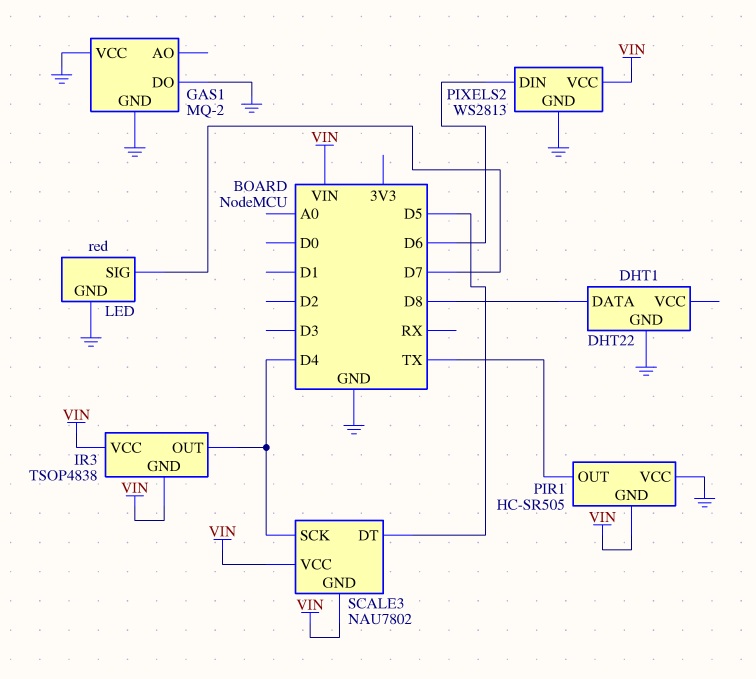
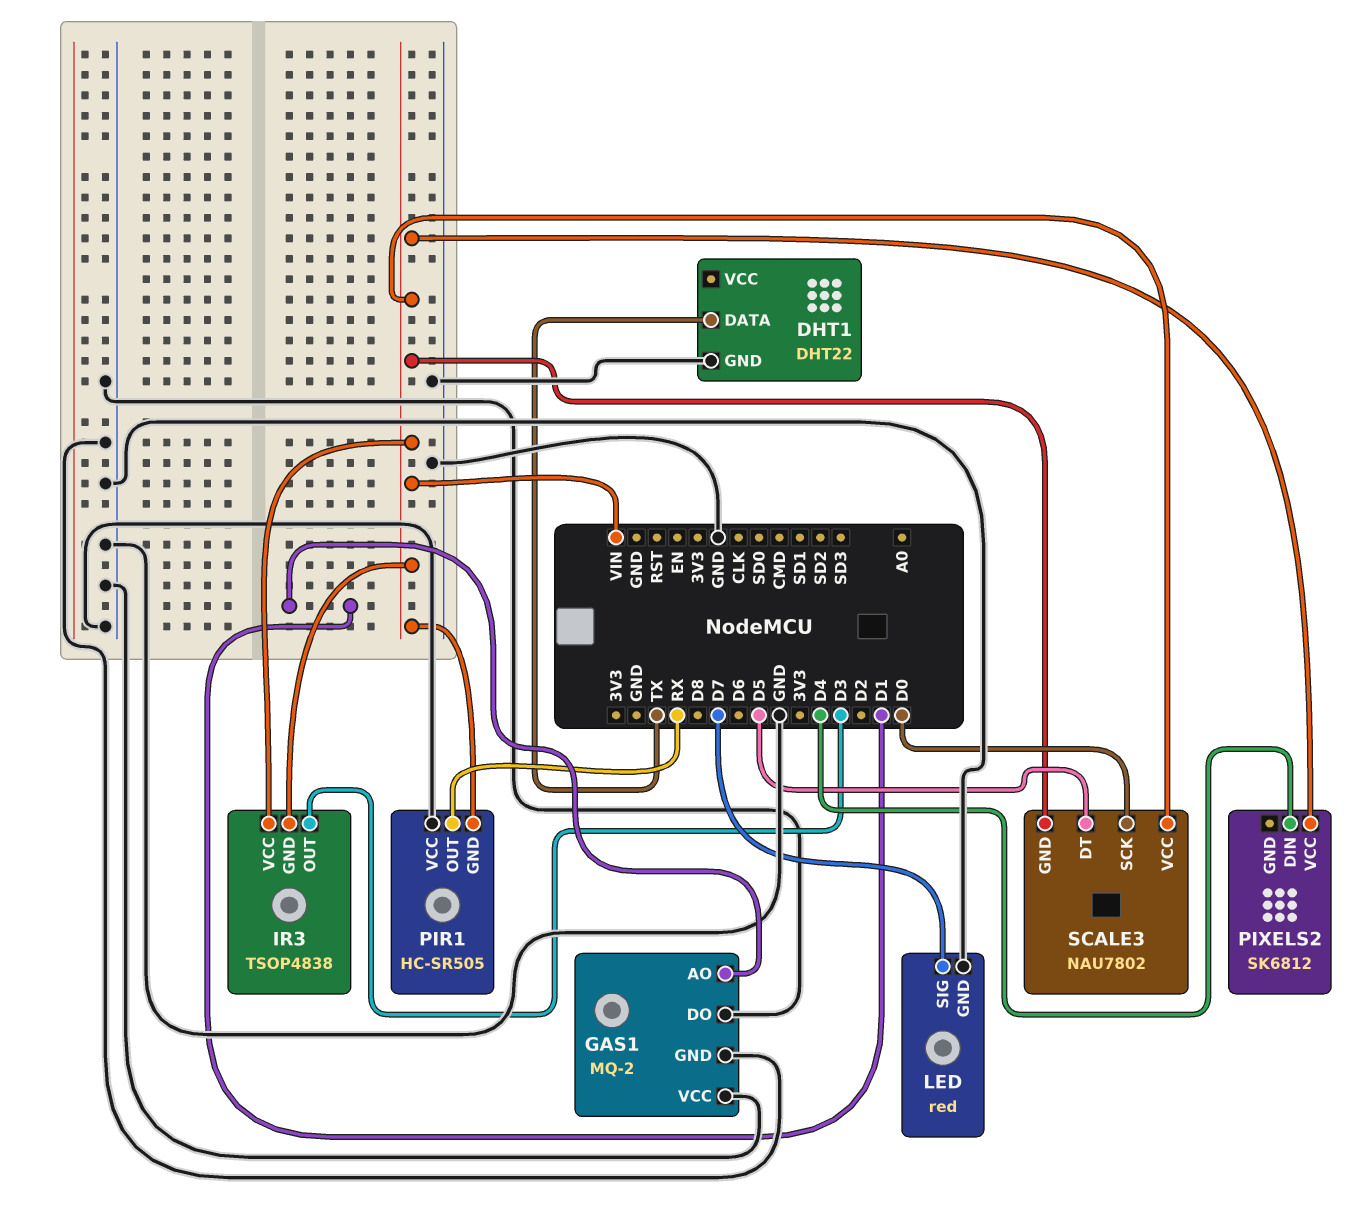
DHT1 pin DATA: D8 -> TX
GAS1 pin AO: none -> D1
IR3 pin OUT: D4 -> D3
PIR1 pin OUT: TX -> RX
PIXELS2: WS2813 -> SK6812
PIXELS2 pin DIN: D6 -> D4
PIXELS2 pin GND: GND -> none
SCALE3 pin SCK: D4 -> D0

